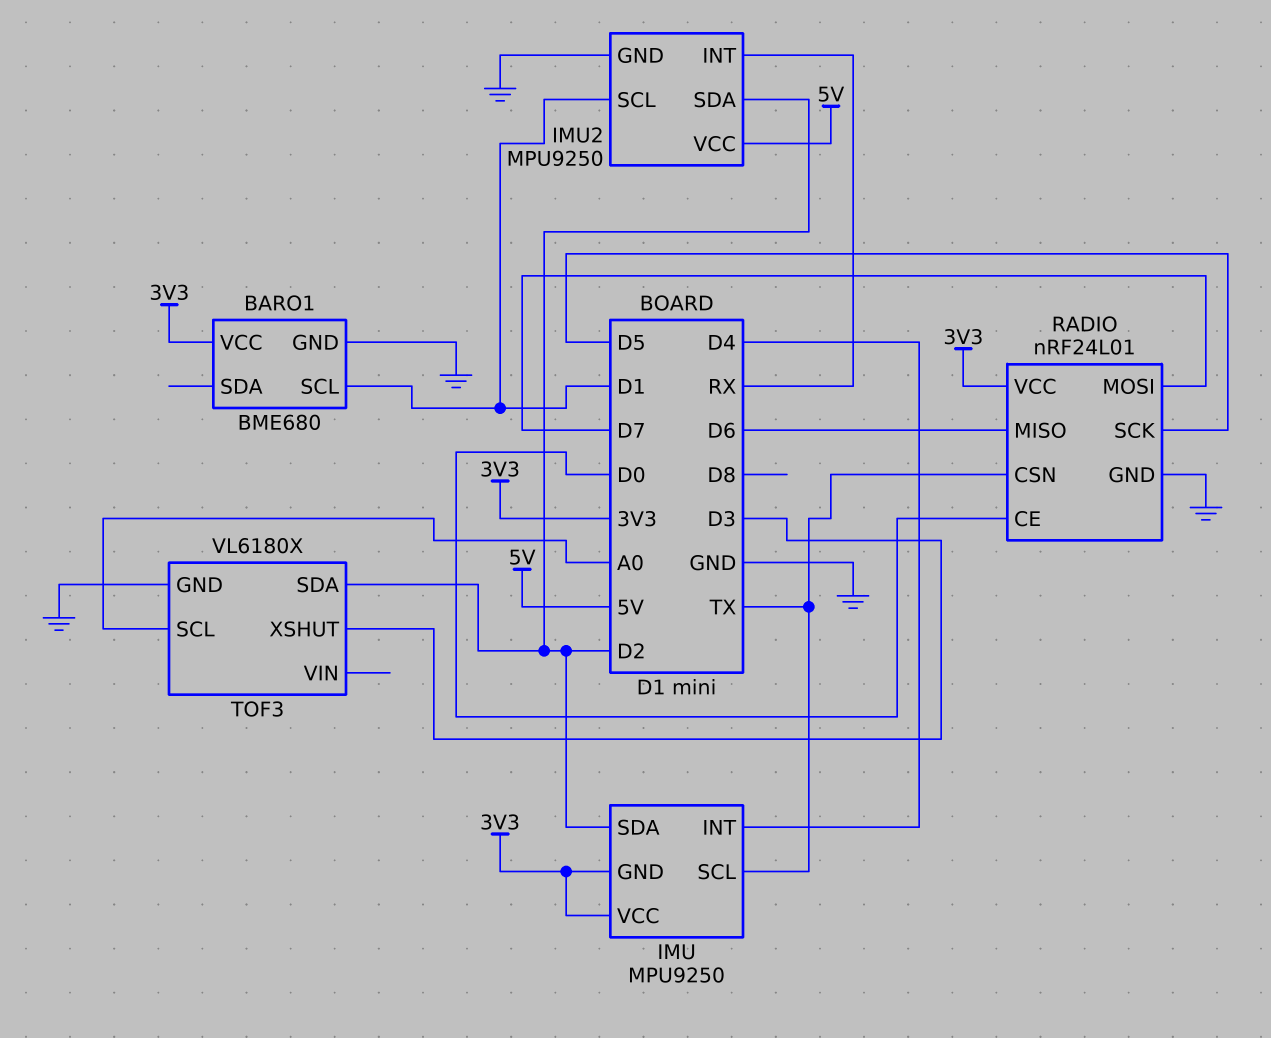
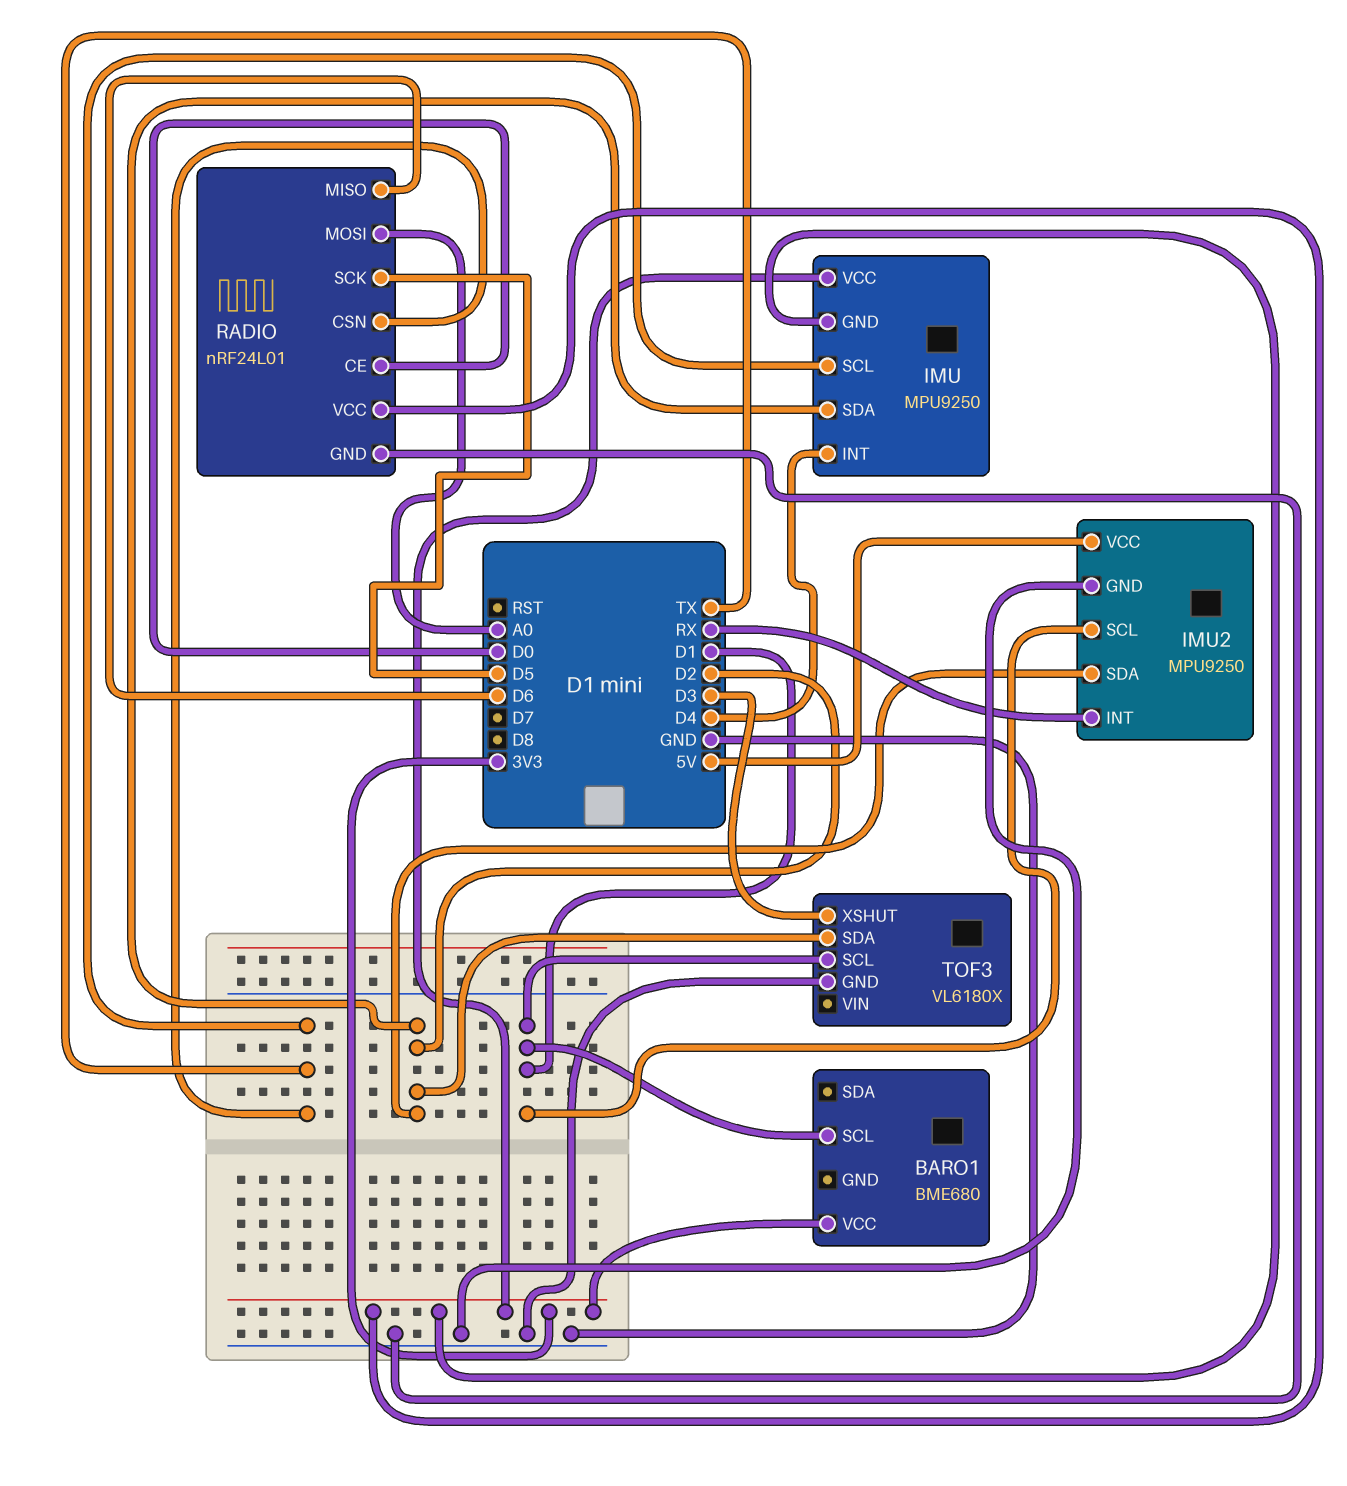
BARO1 pin GND: GND -> none
RADIO pin MOSI: D7 -> A0
TOF3 pin SCL: A0 -> D1

